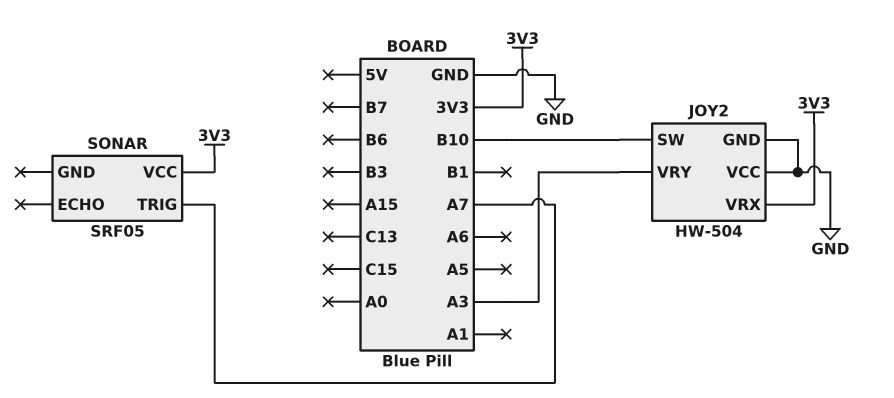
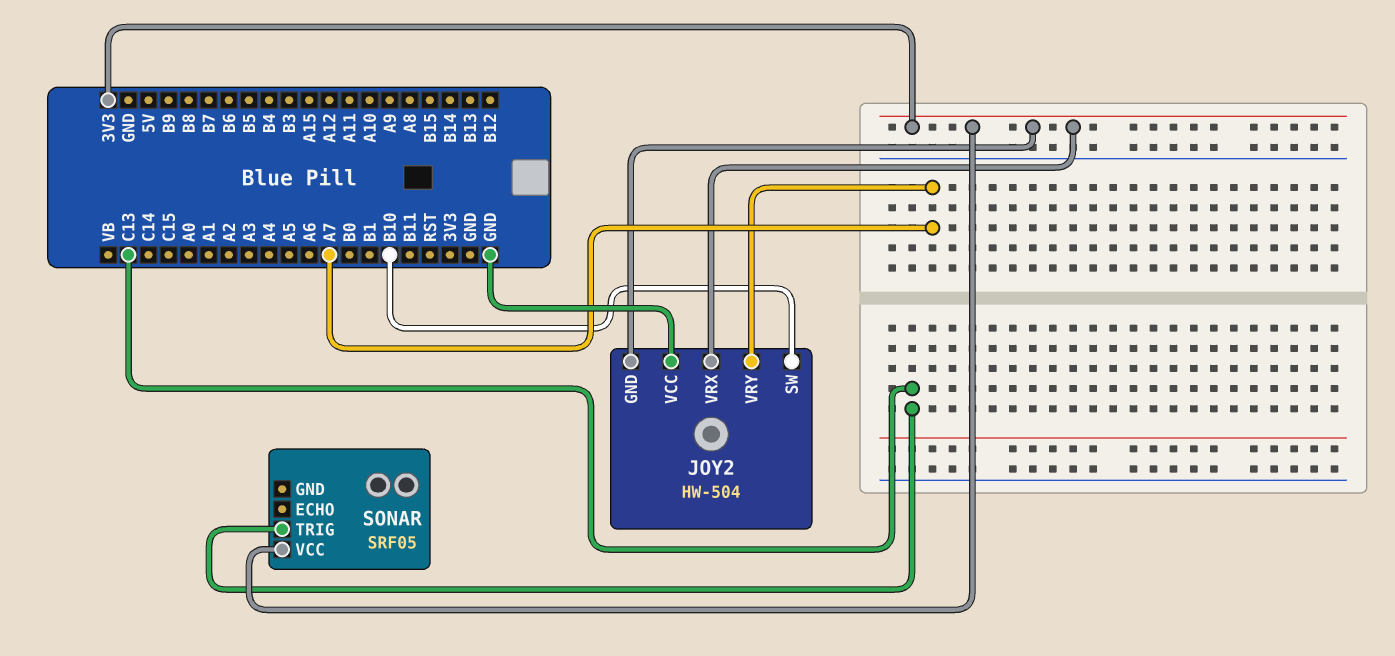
JOY2 pin GND: GND -> 3V3
JOY2 pin VRY: A3 -> A7
SONAR pin TRIG: A7 -> C13

